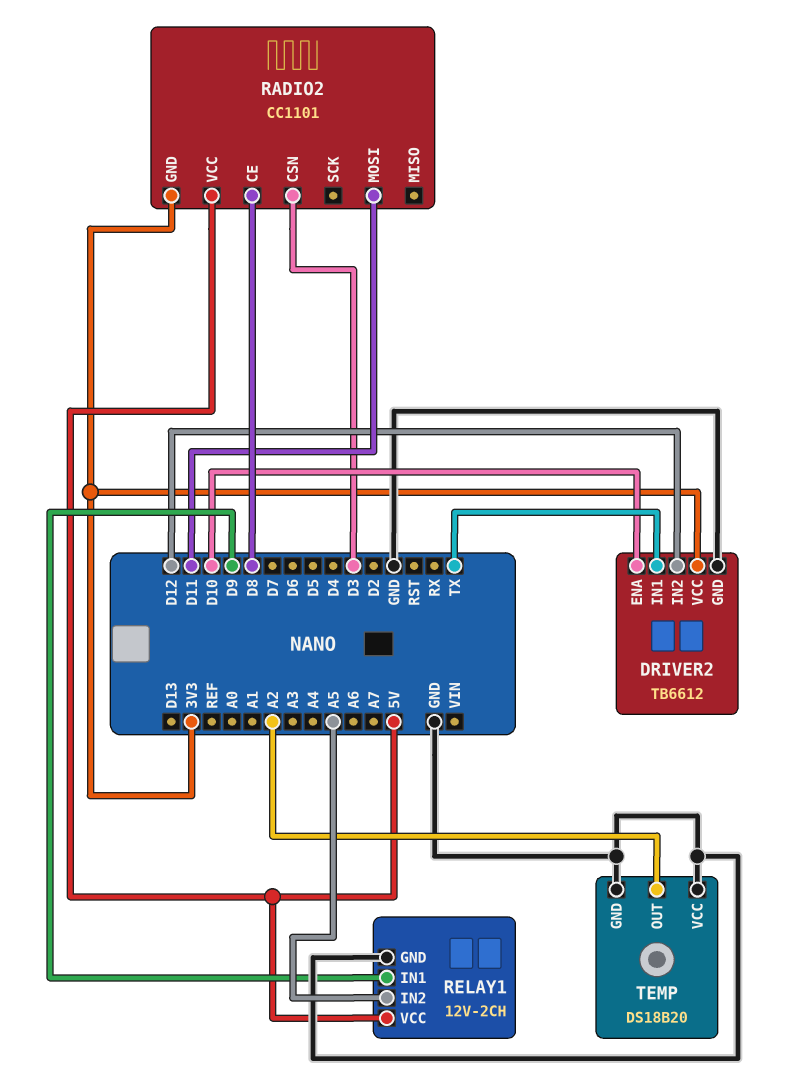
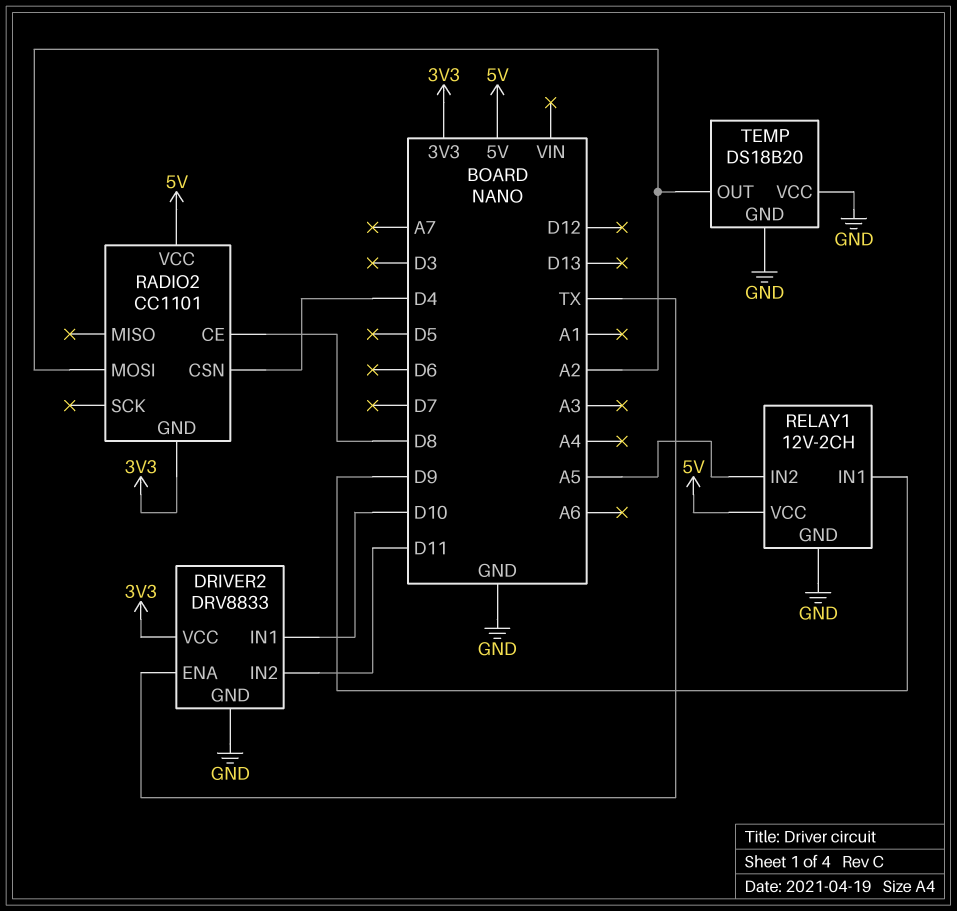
DRIVER2: TB6612 -> DRV8833
DRIVER2 pin ENA: D10 -> TX
DRIVER2 pin IN1: TX -> D10
DRIVER2 pin IN2: D12 -> D11
RADIO2 pin CSN: D3 -> D4
RADIO2 pin MOSI: D11 -> A2

